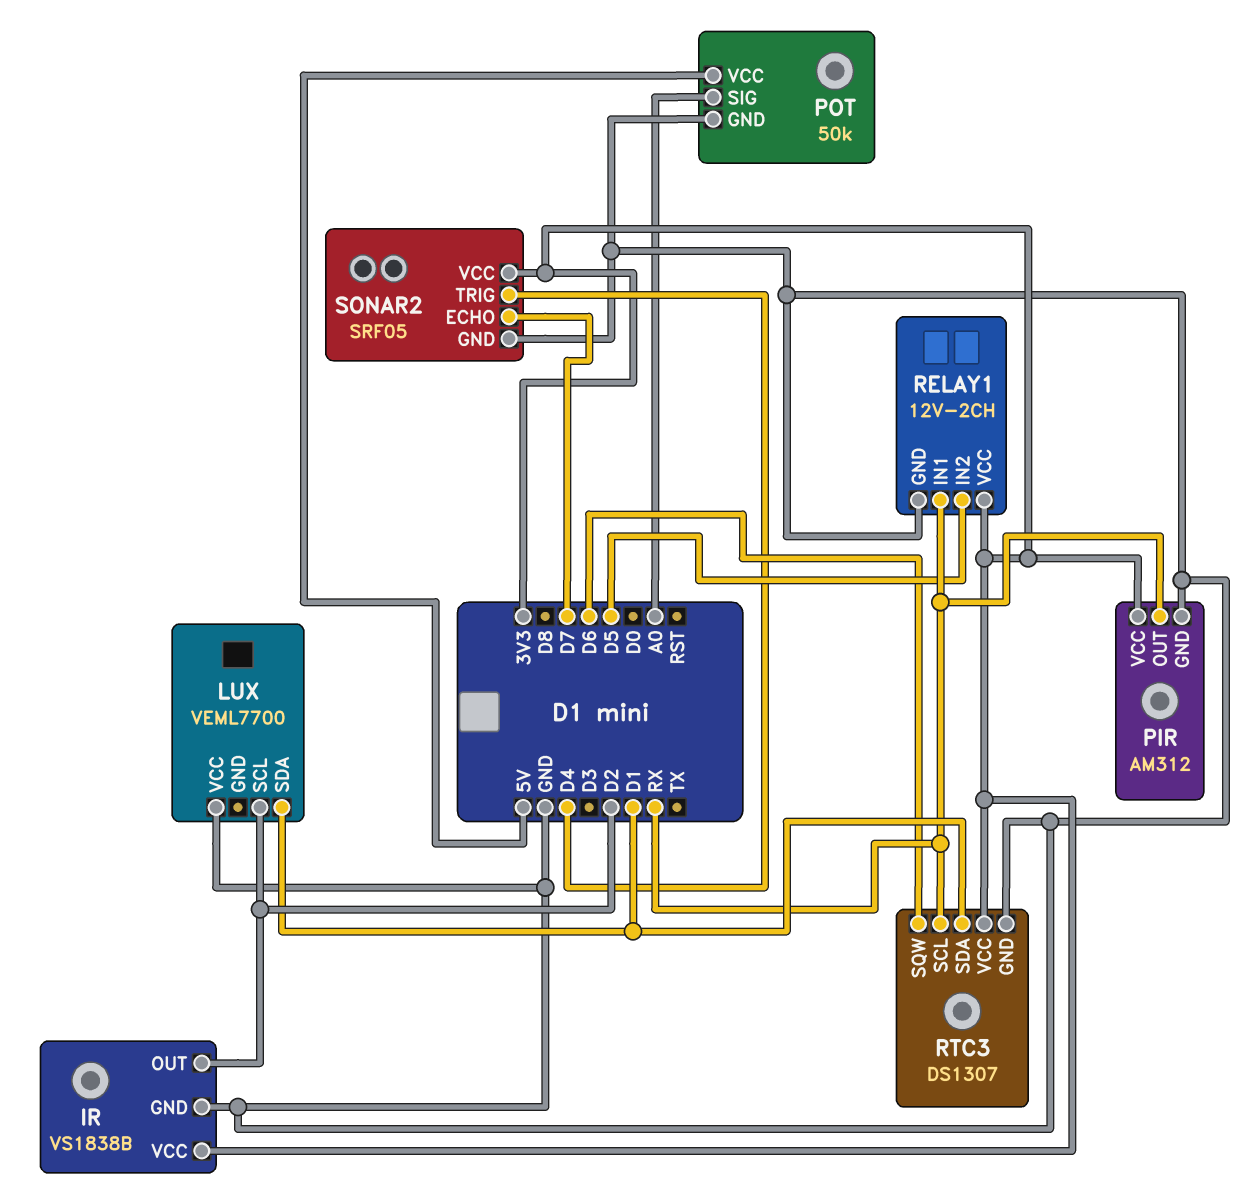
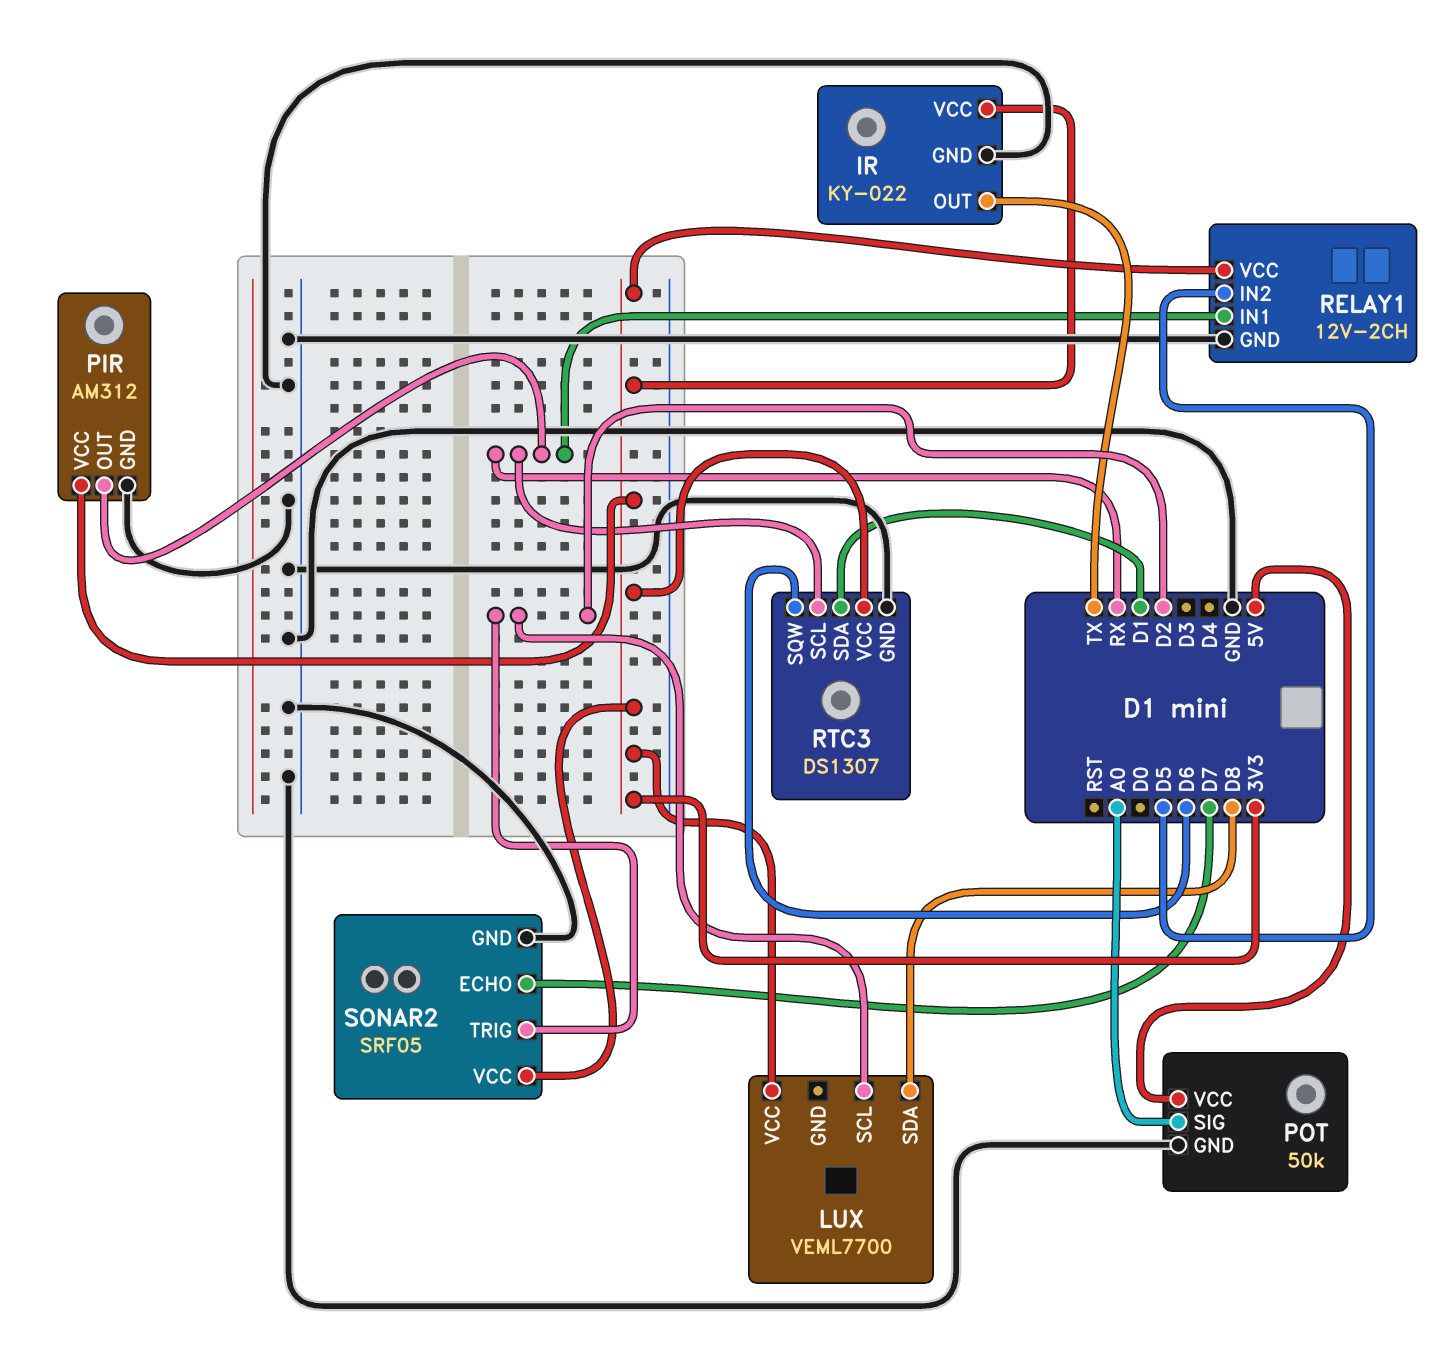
IR: VS1838B -> KY-022
IR pin OUT: D2 -> TX
LUX pin SDA: D1 -> D8
LUX pin VCC: GND -> 3V3
SONAR2 pin TRIG: D4 -> D2

